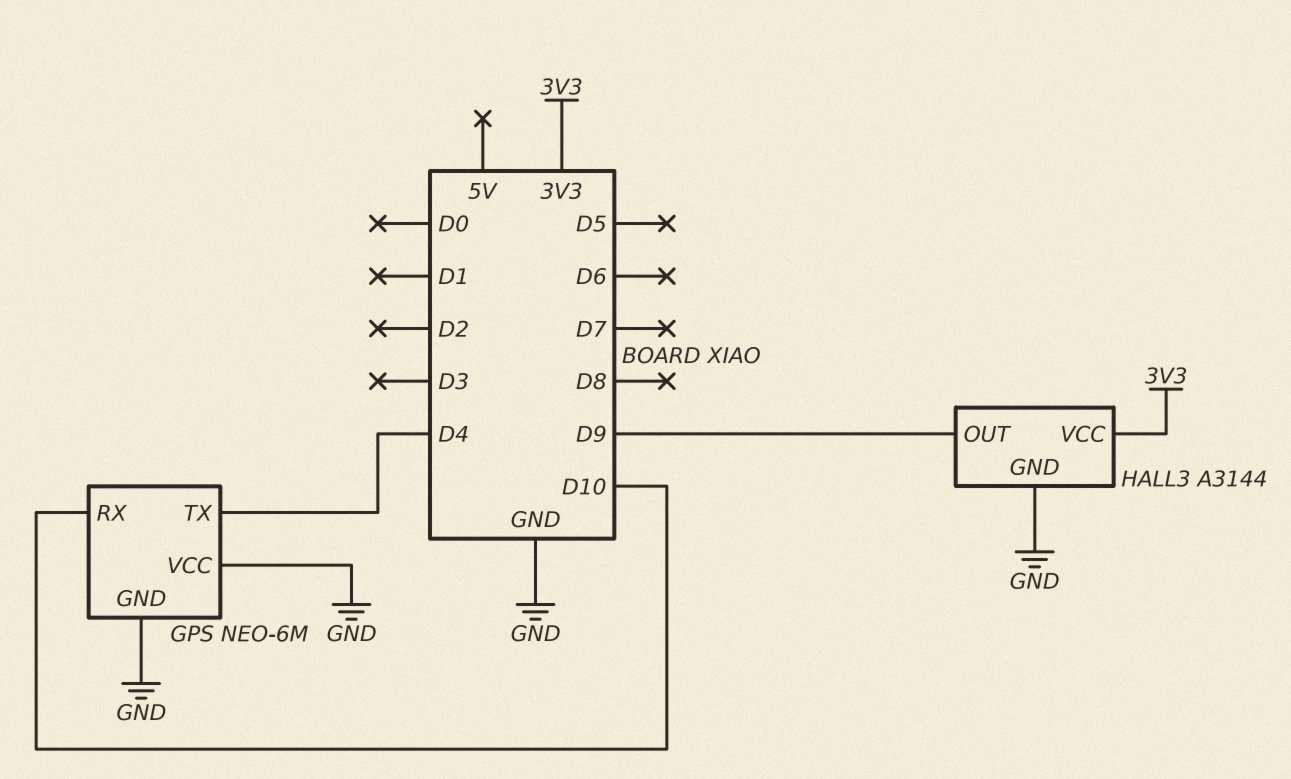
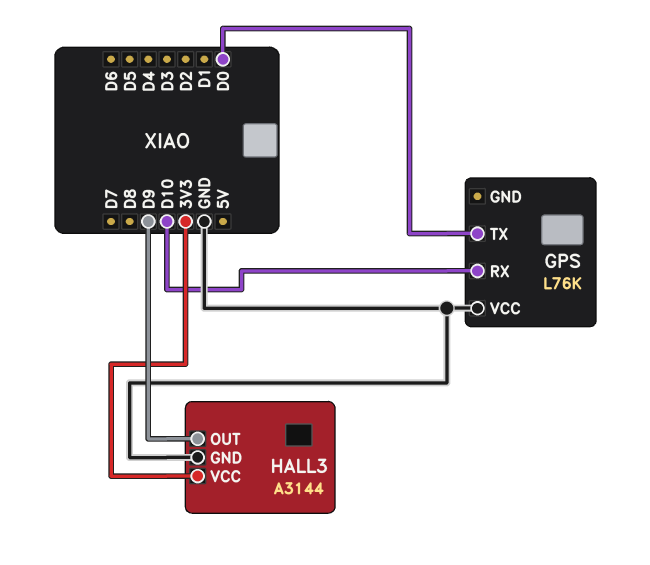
GPS: NEO-6M -> L76K
GPS pin GND: GND -> none
GPS pin TX: D4 -> D0

